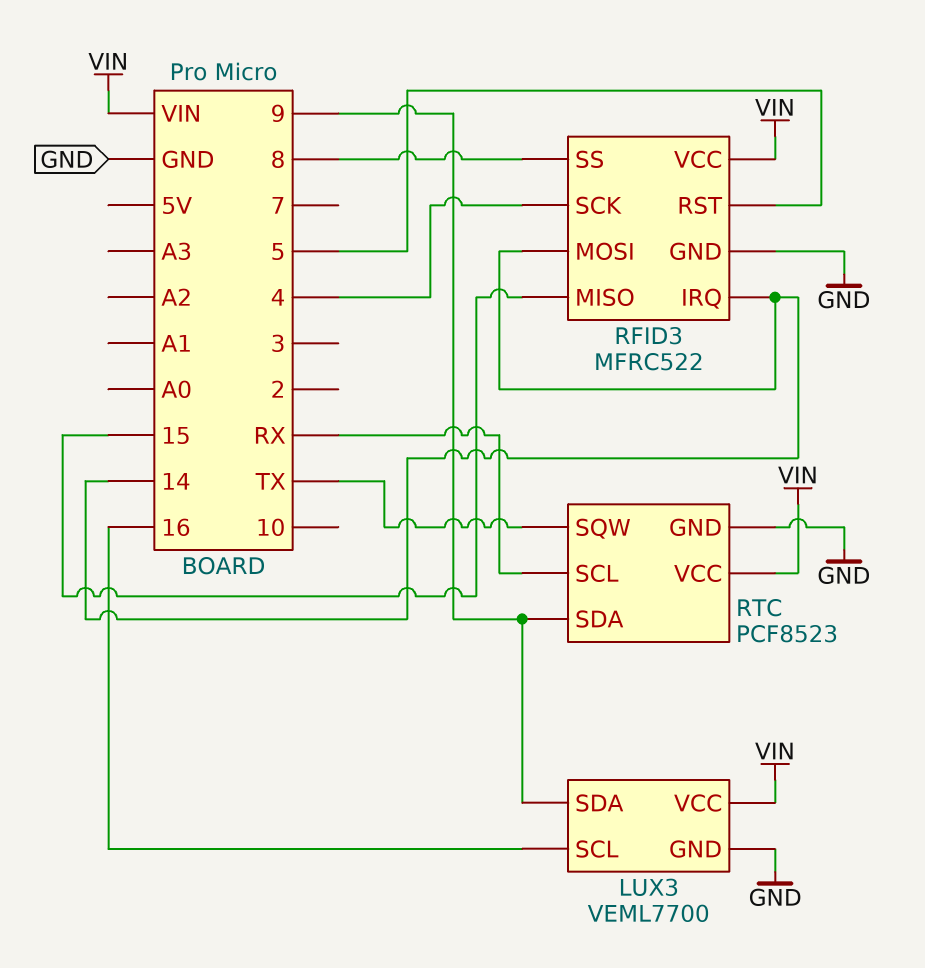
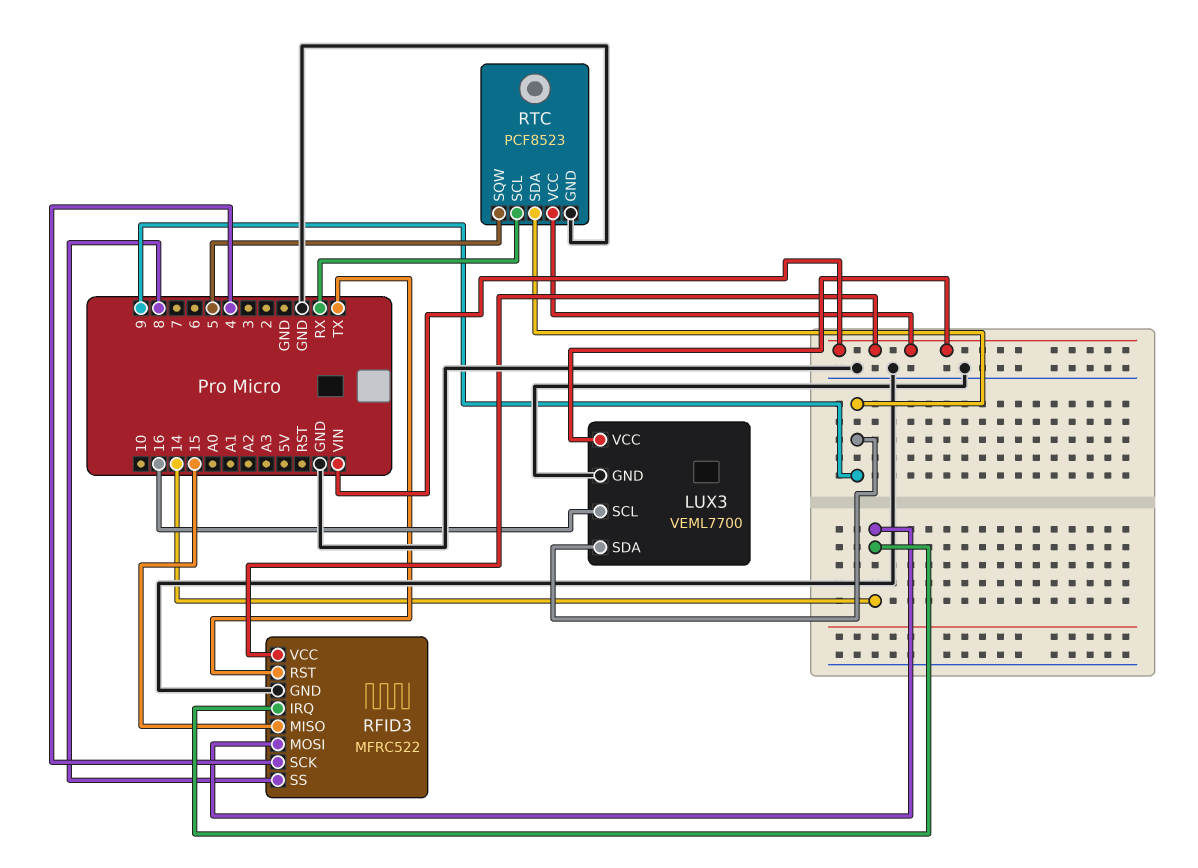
RFID3 pin RST: 5 -> TX
RTC pin SQW: TX -> 5

